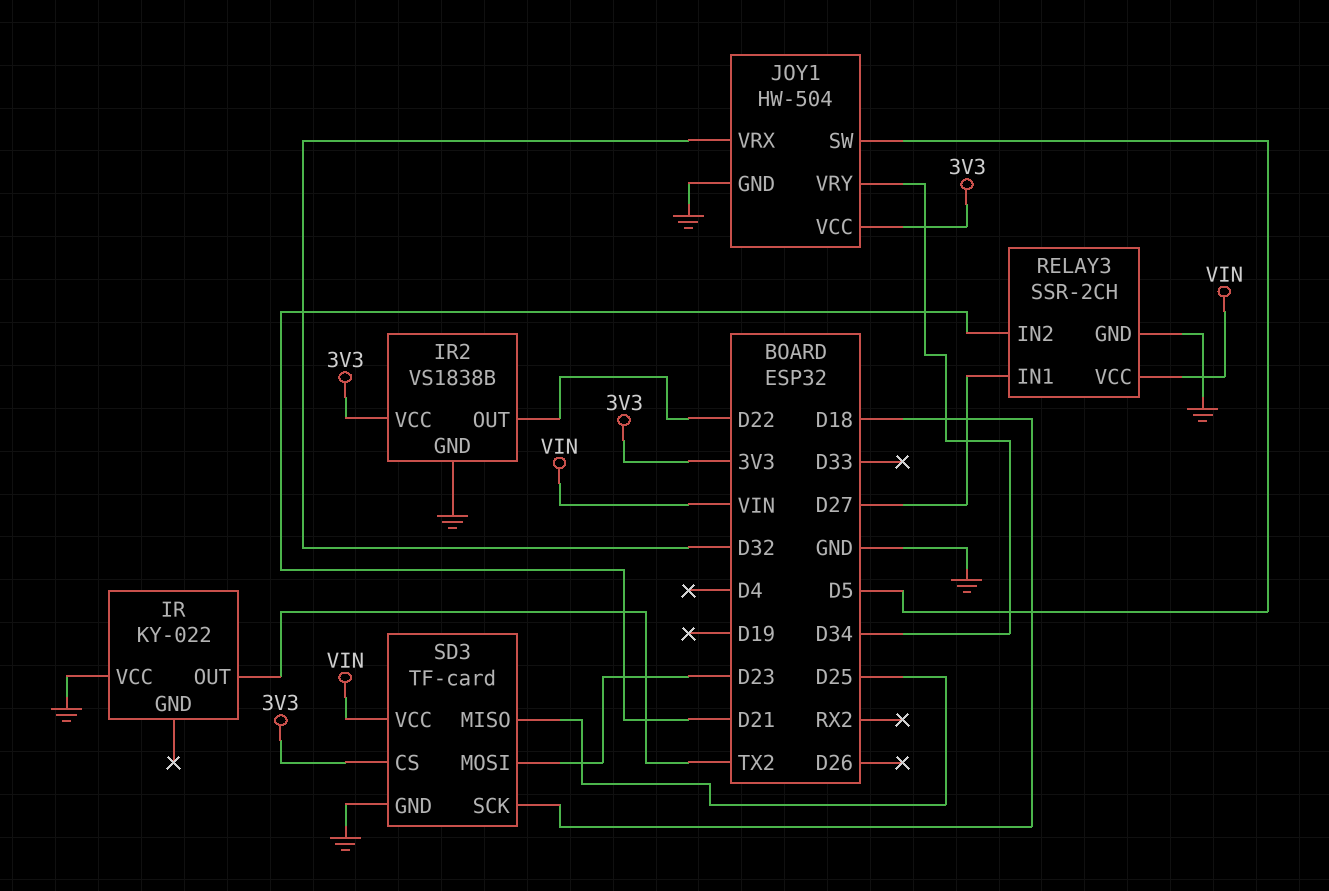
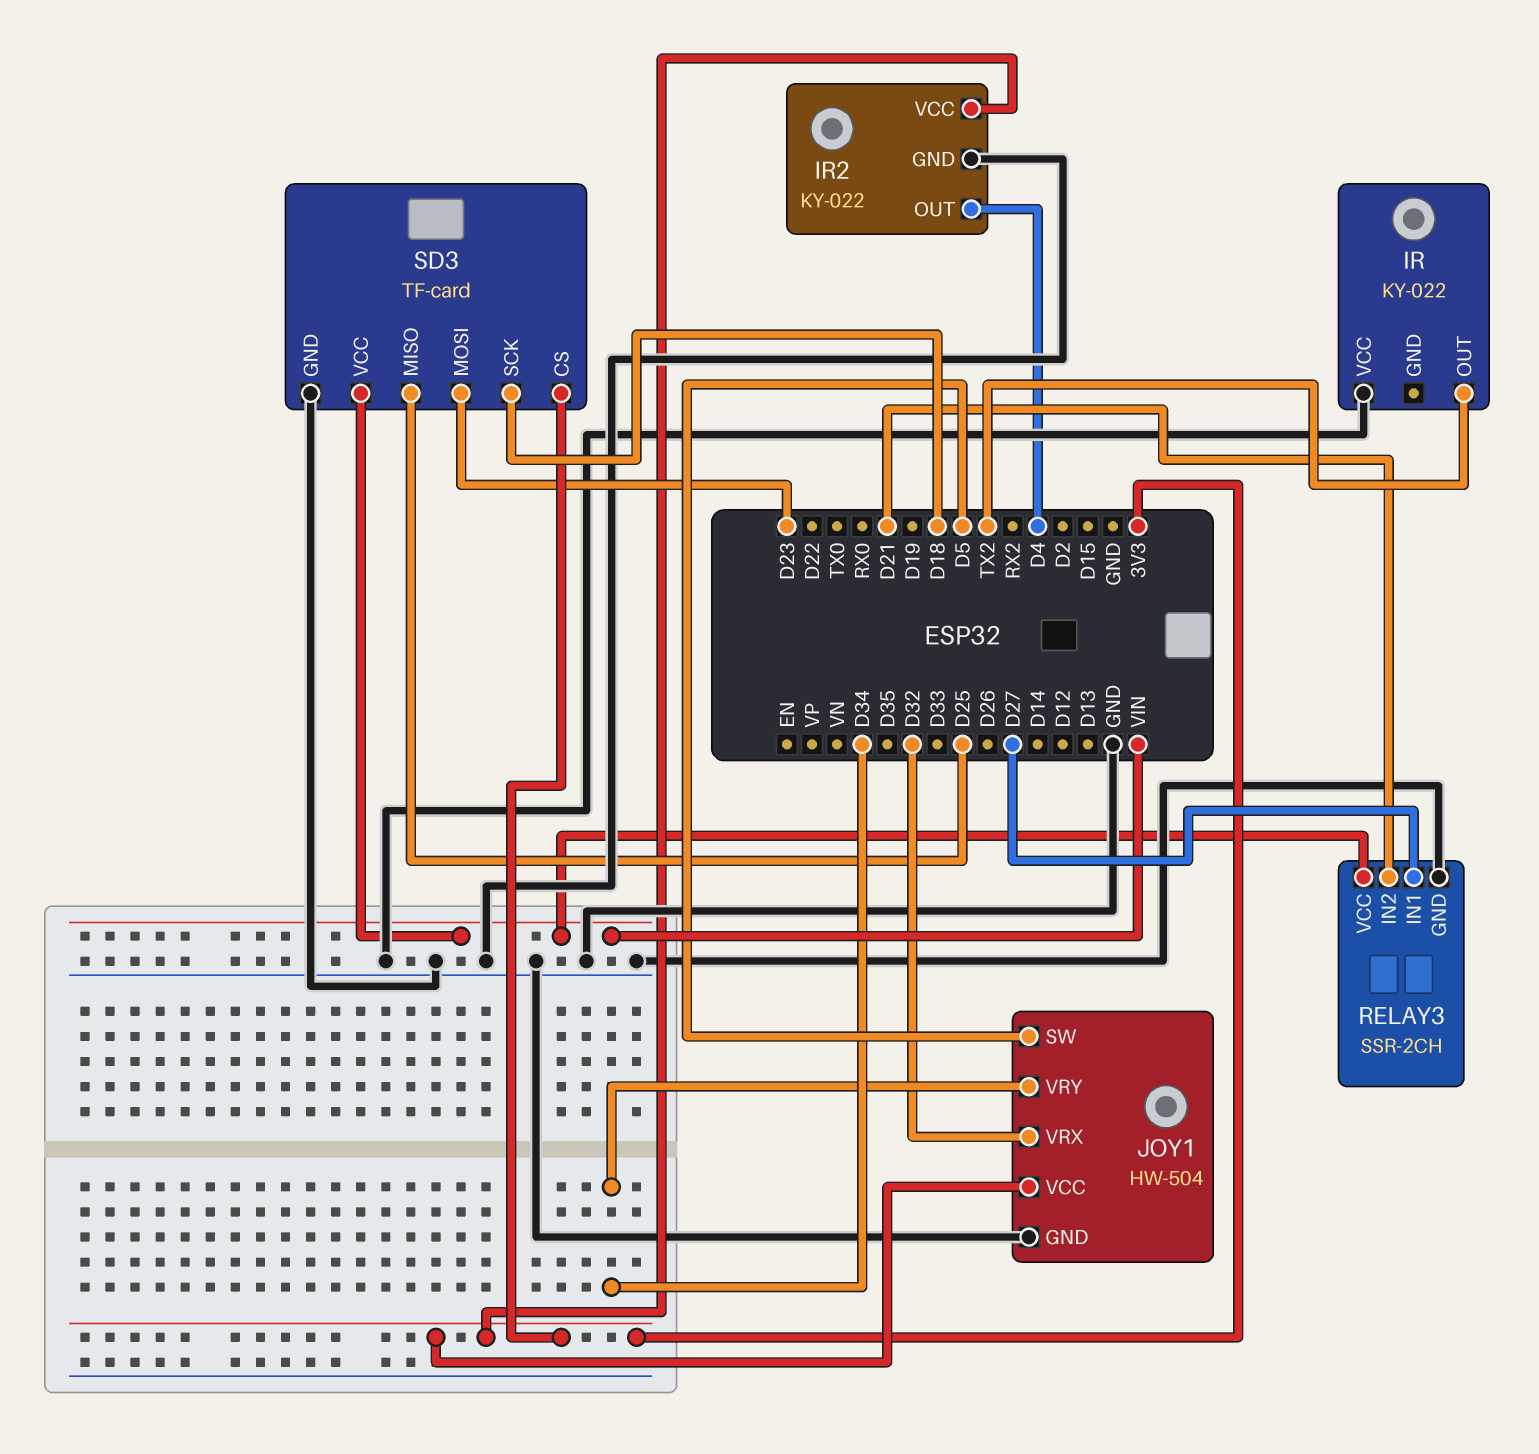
IR2: VS1838B -> KY-022
IR2 pin OUT: D22 -> D4

